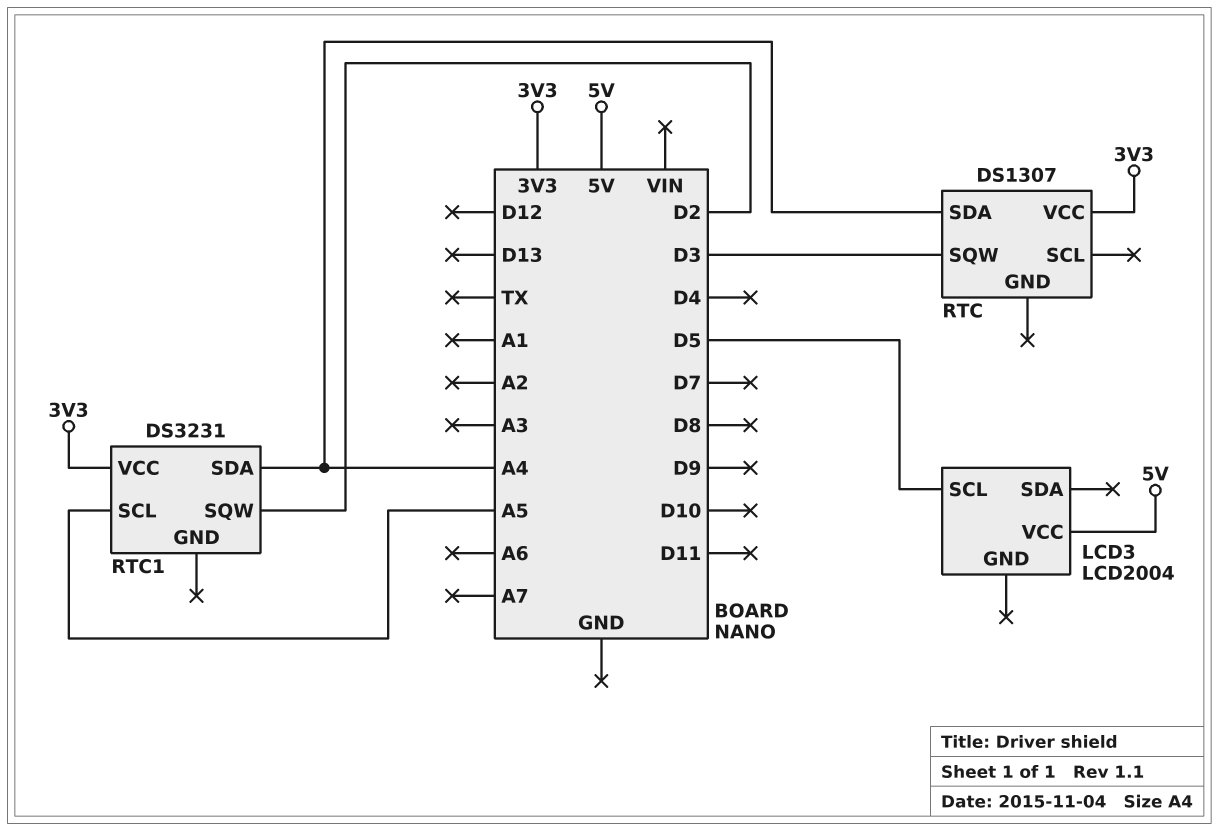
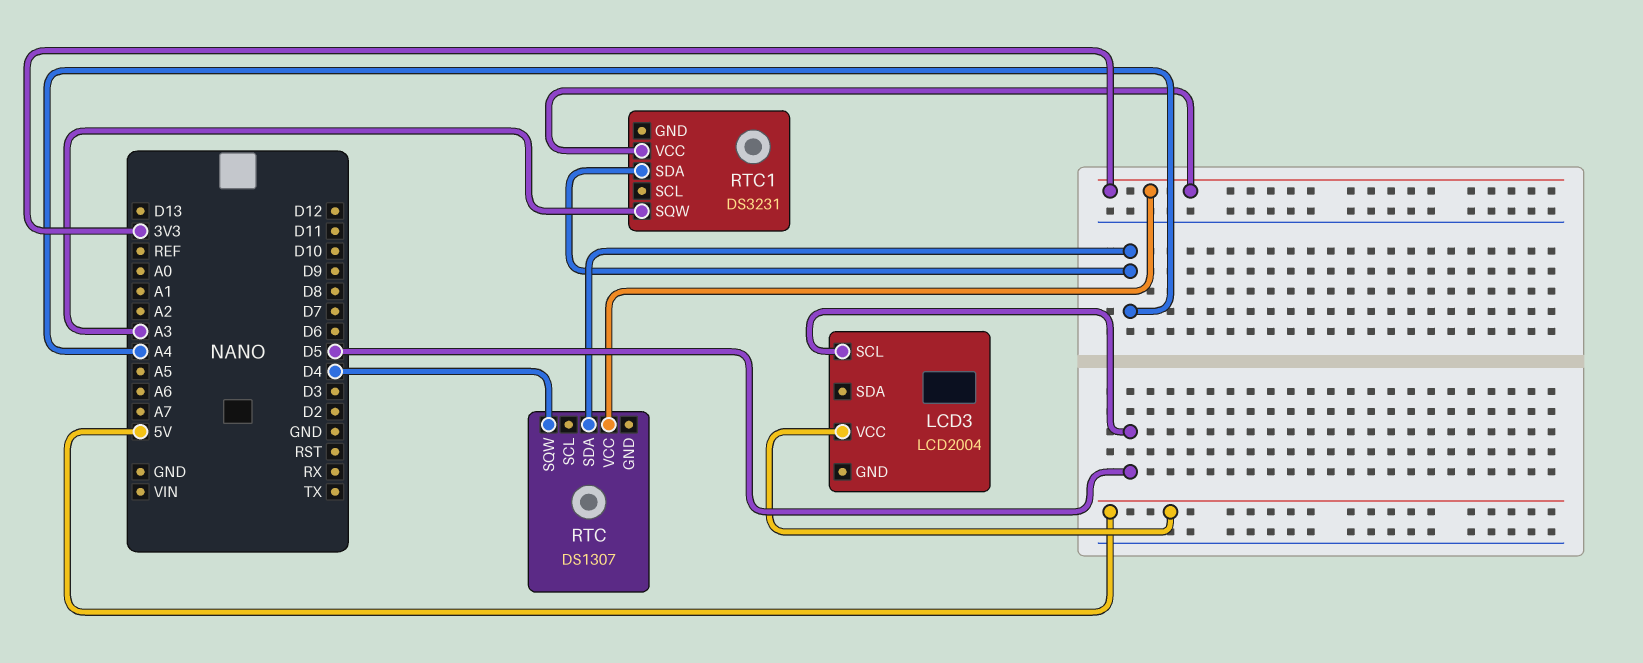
RTC pin SQW: D3 -> D4
RTC1 pin SCL: A5 -> none
RTC1 pin SQW: D2 -> A3

